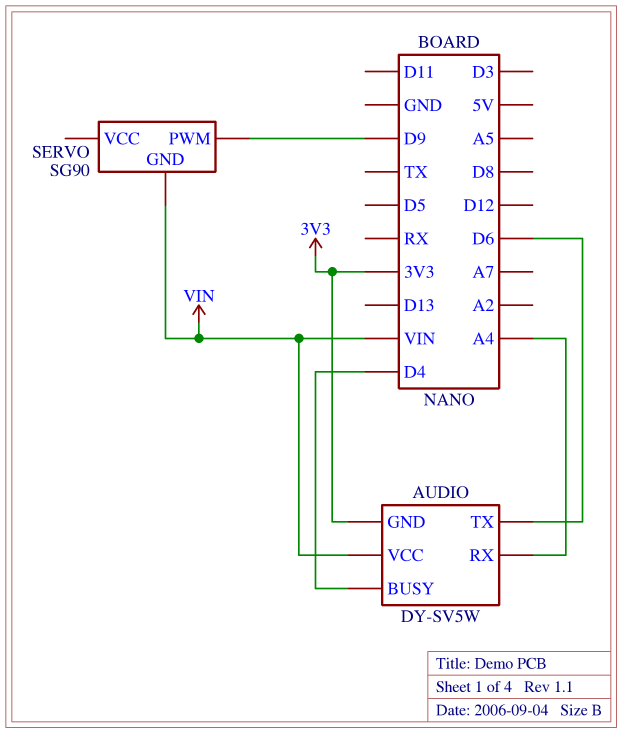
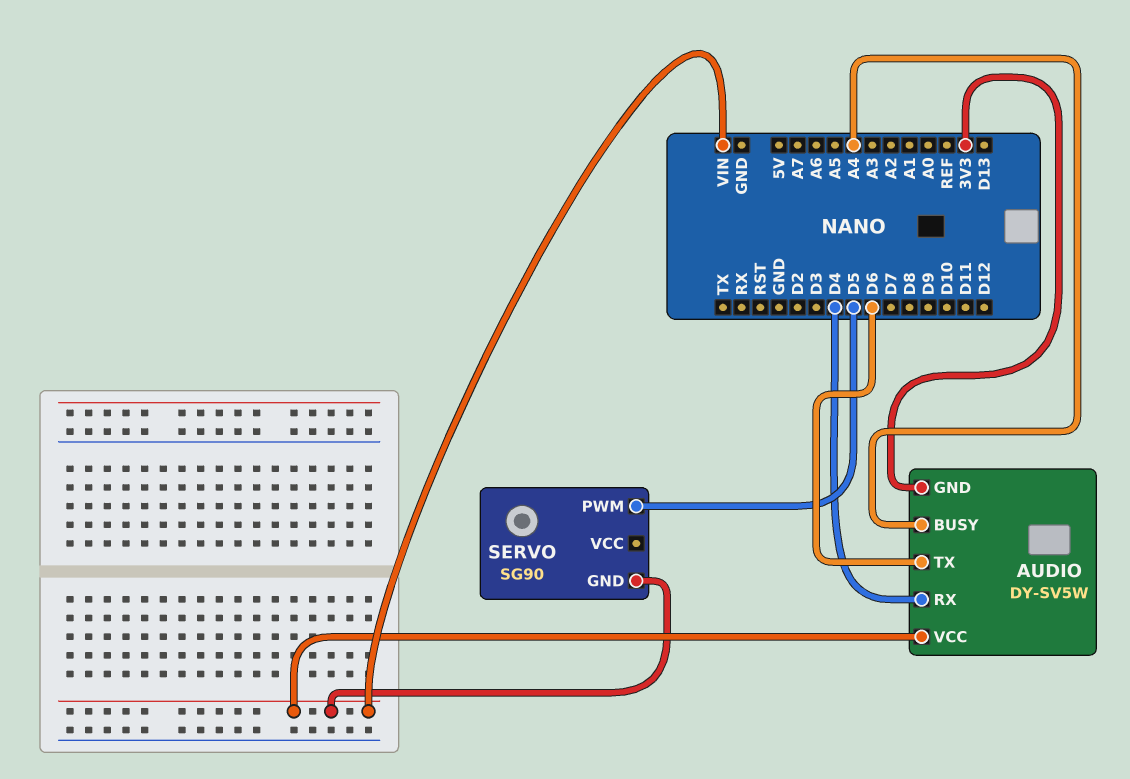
AUDIO pin BUSY: D4 -> A4
AUDIO pin RX: A4 -> D4
SERVO pin PWM: D9 -> D5

